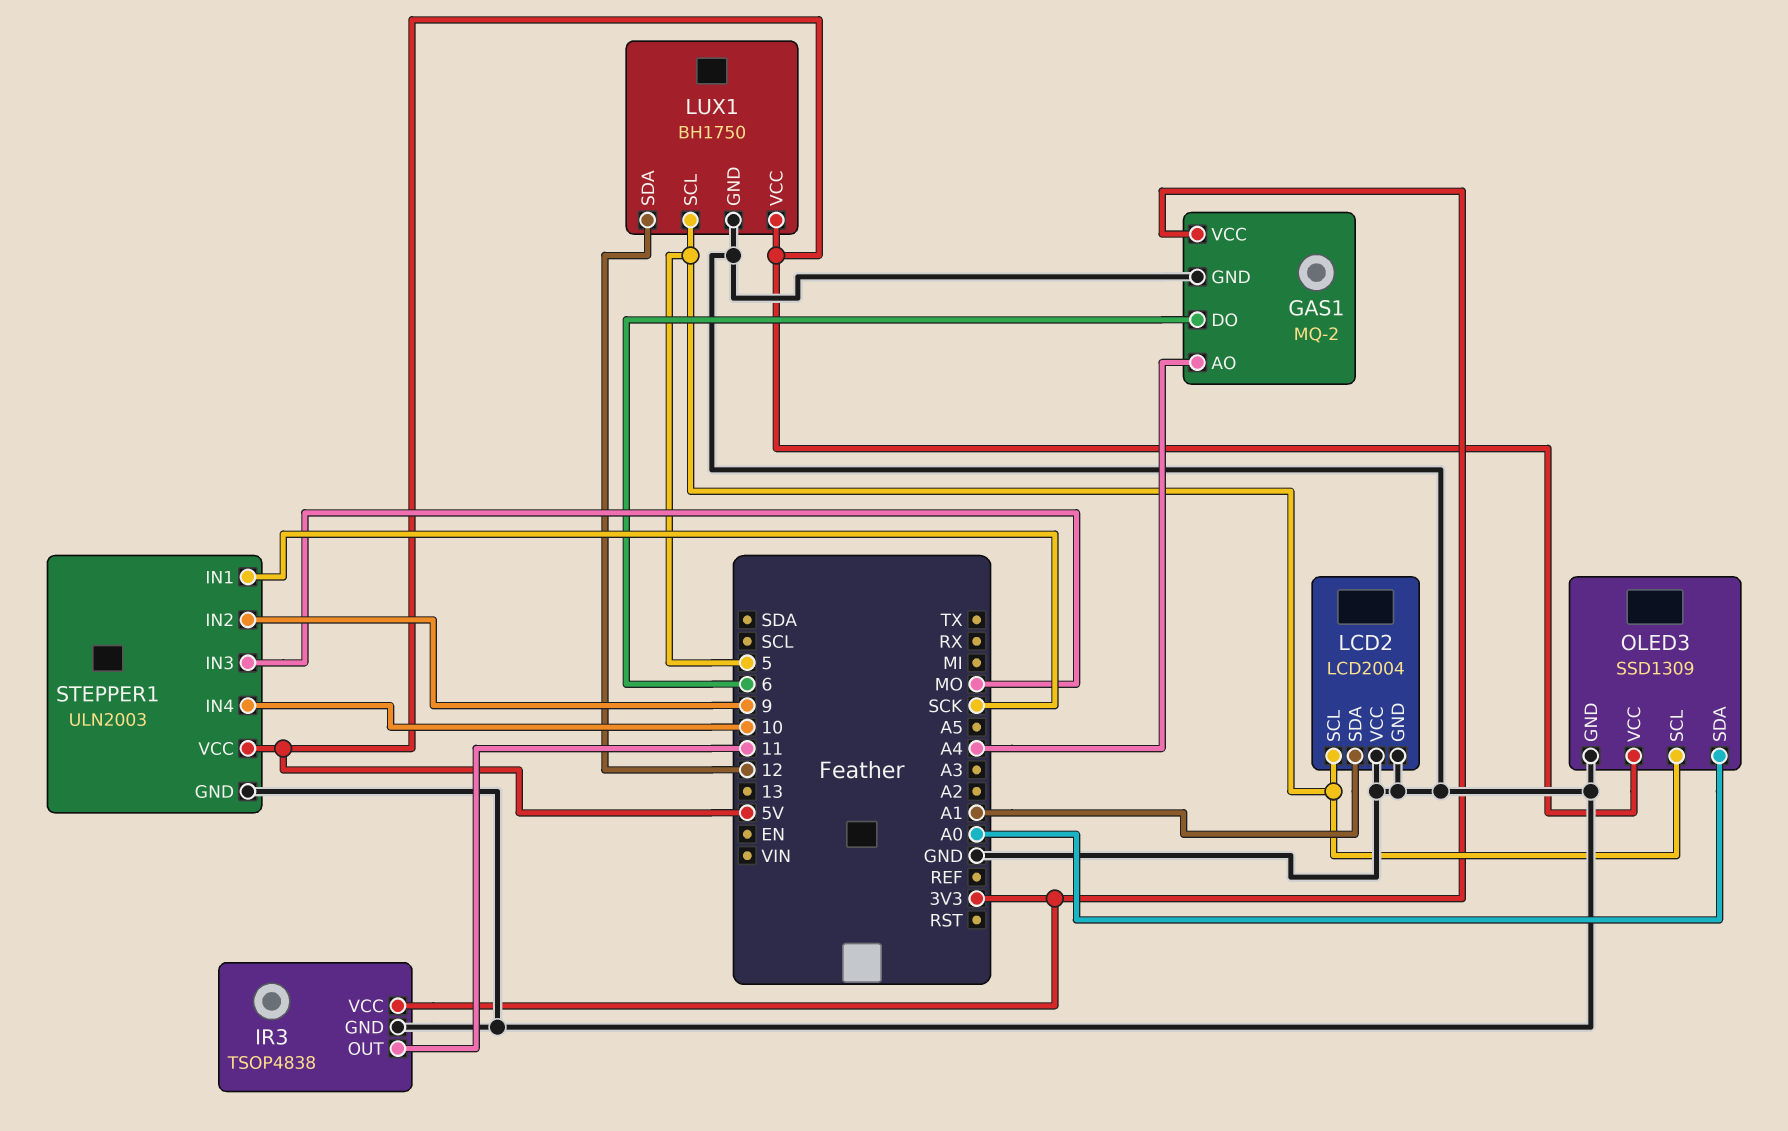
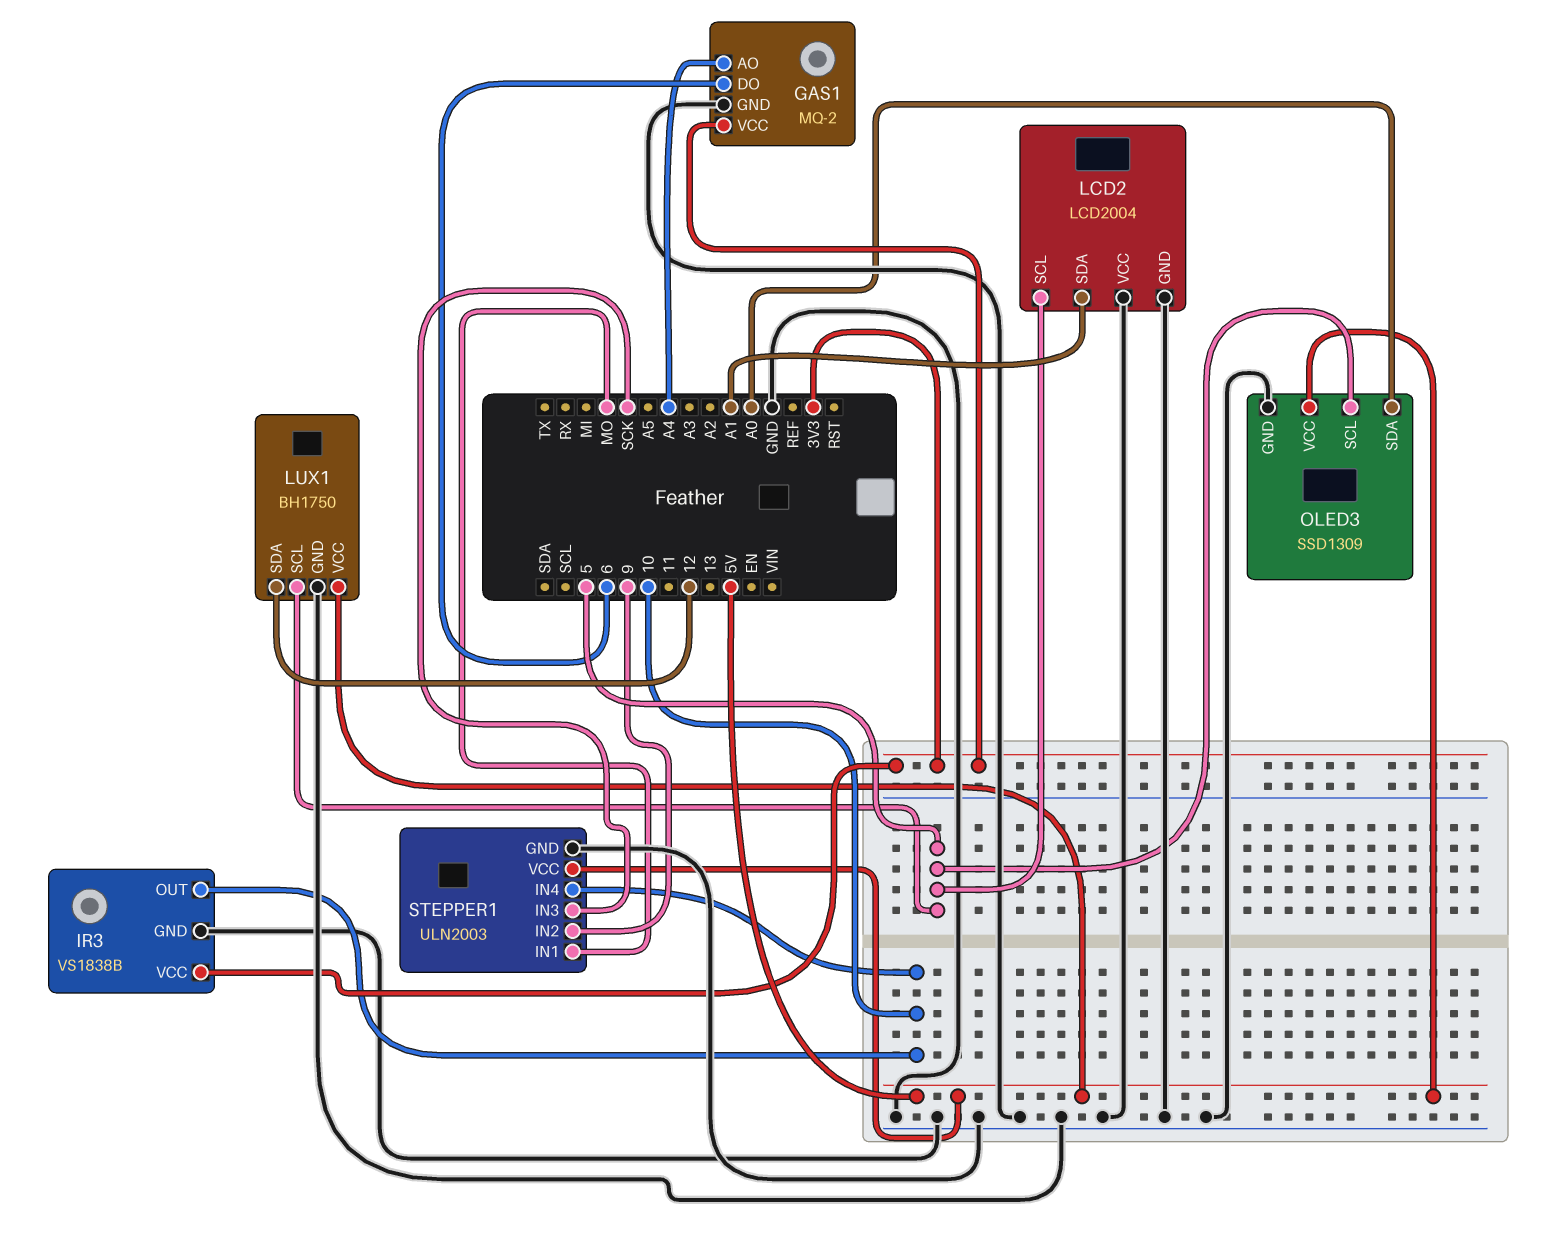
IR3: TSOP4838 -> VS1838B
IR3 pin OUT: 11 -> 10
STEPPER1 pin IN1: SCK -> MO
STEPPER1 pin IN3: MO -> SCK

